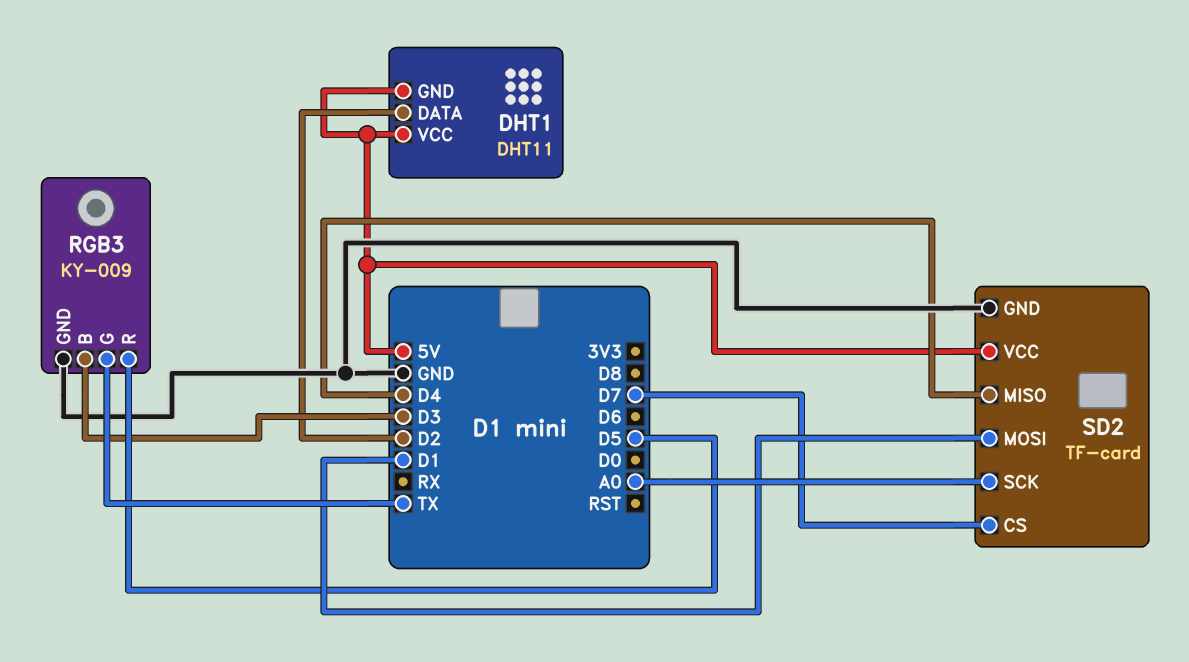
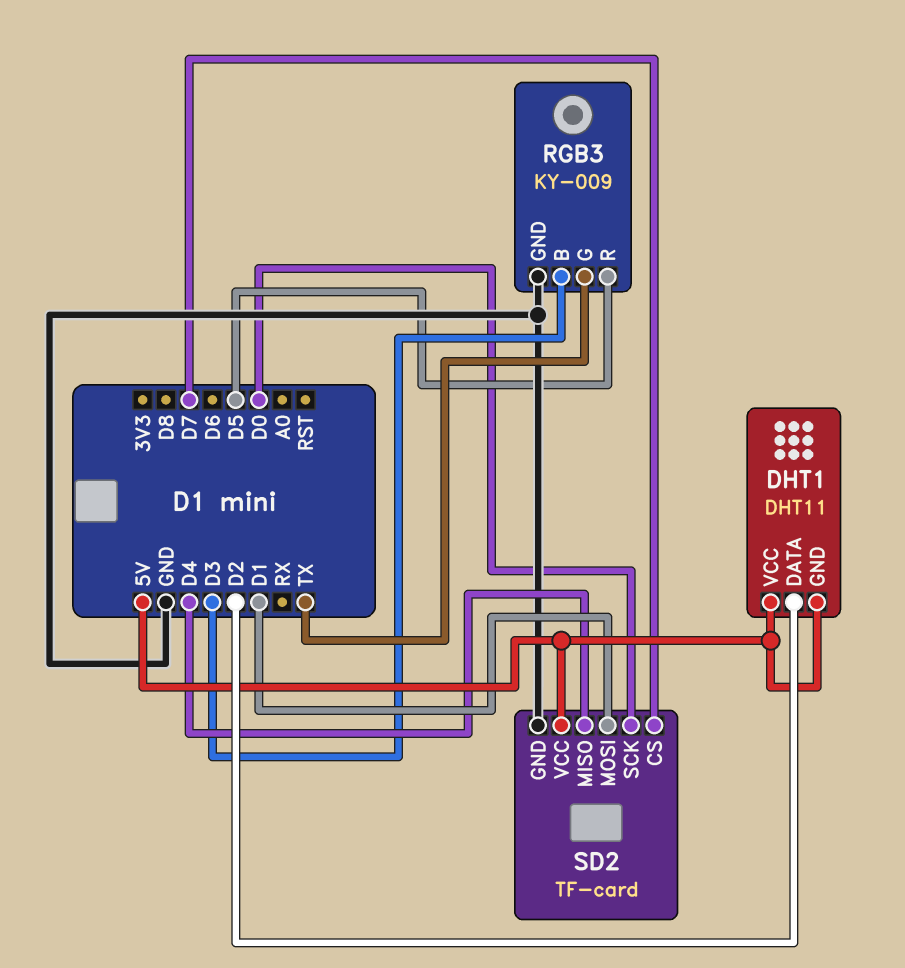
SD2 pin SCK: A0 -> D0

